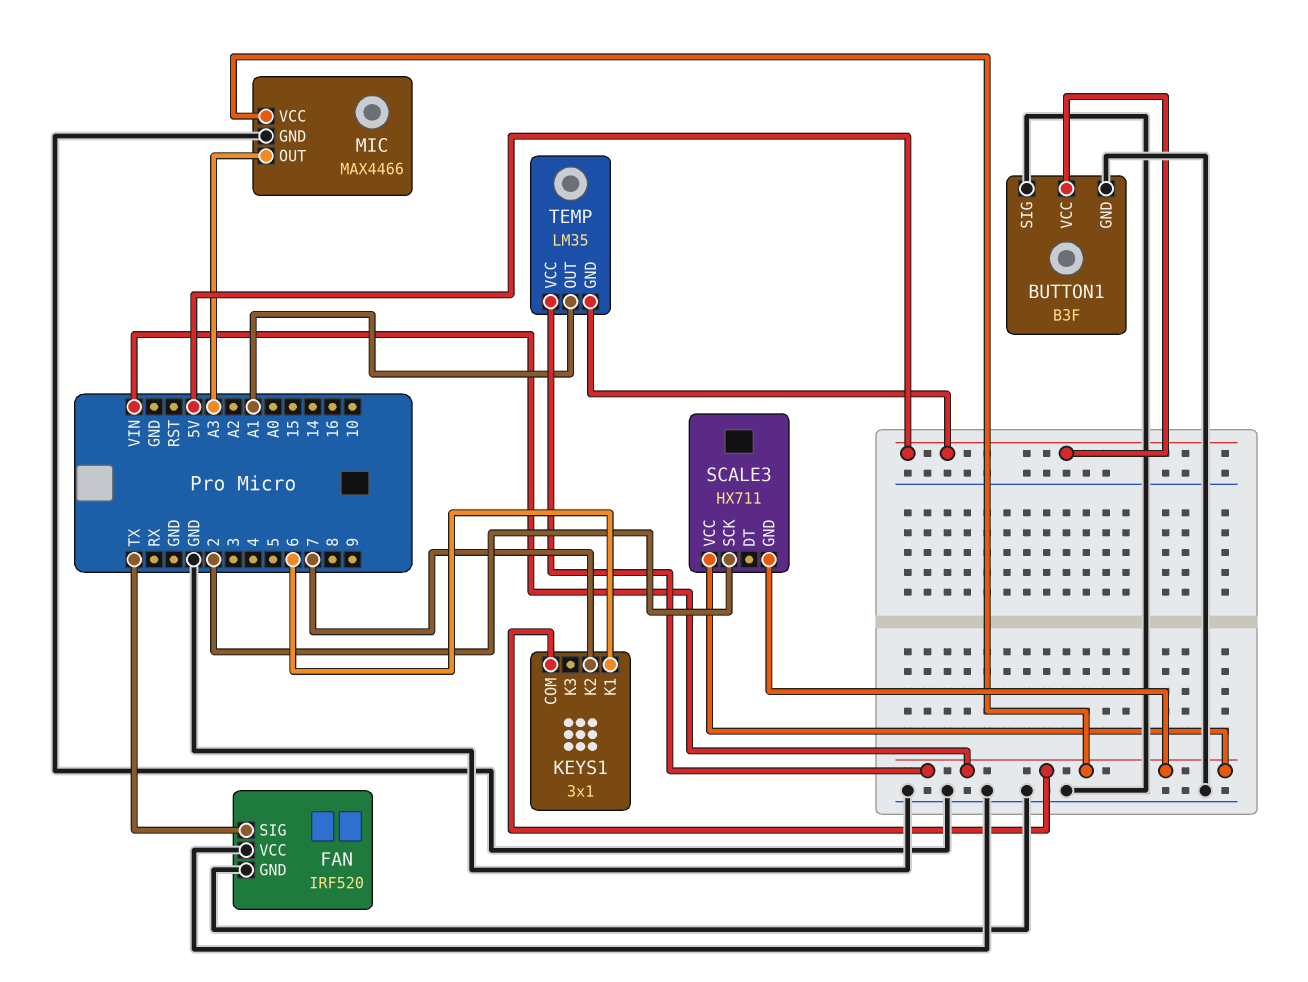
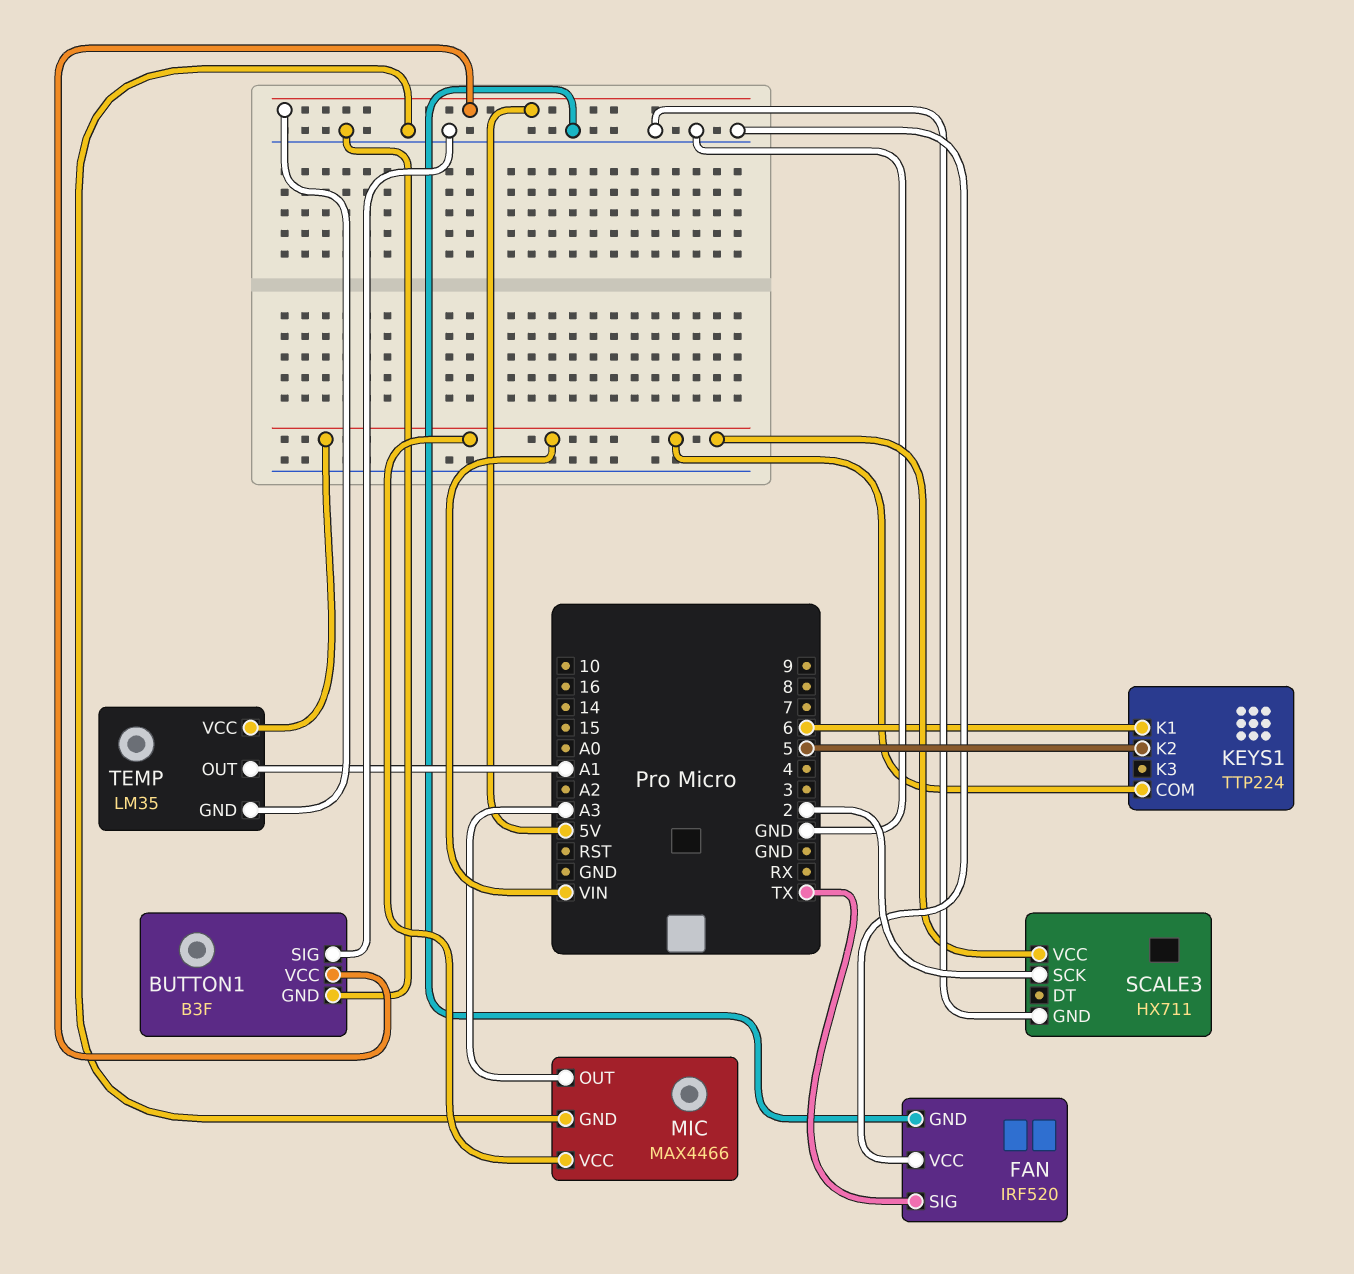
KEYS1: 3x1 -> TTP224
KEYS1 pin K2: 7 -> 5
SCALE3 pin GND: VIN -> GND

